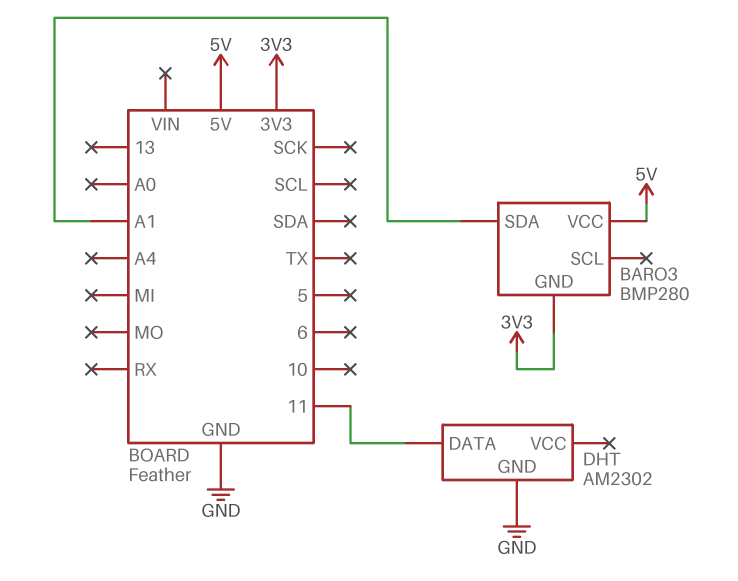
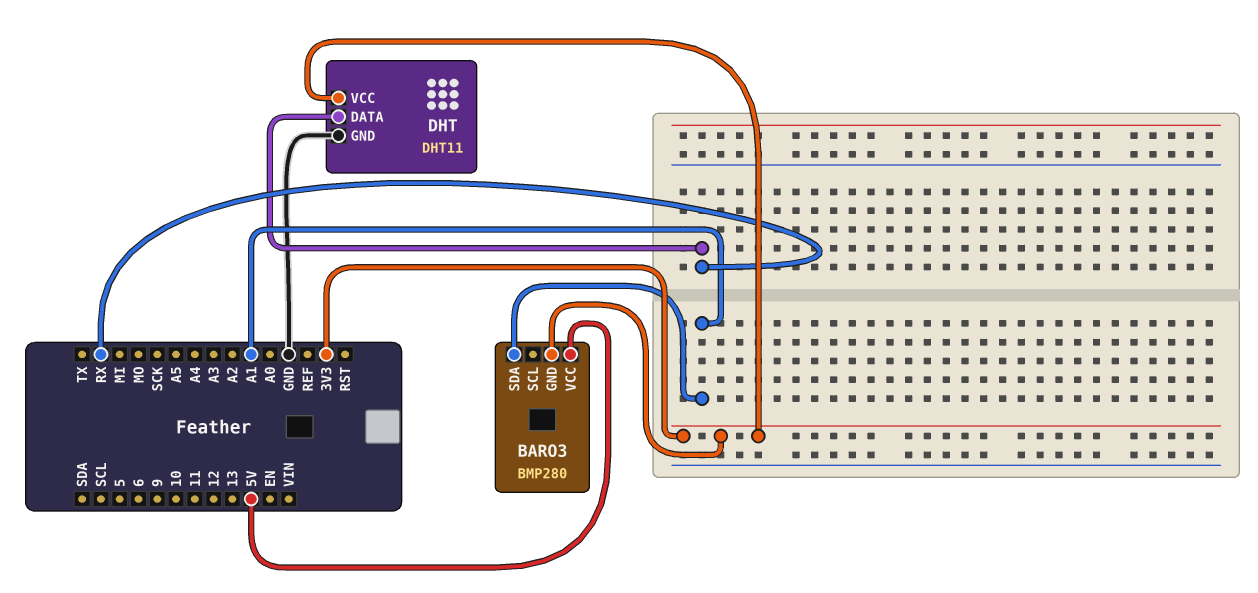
DHT: AM2302 -> DHT11
DHT pin DATA: 11 -> RX
DHT pin VCC: none -> 3V3

